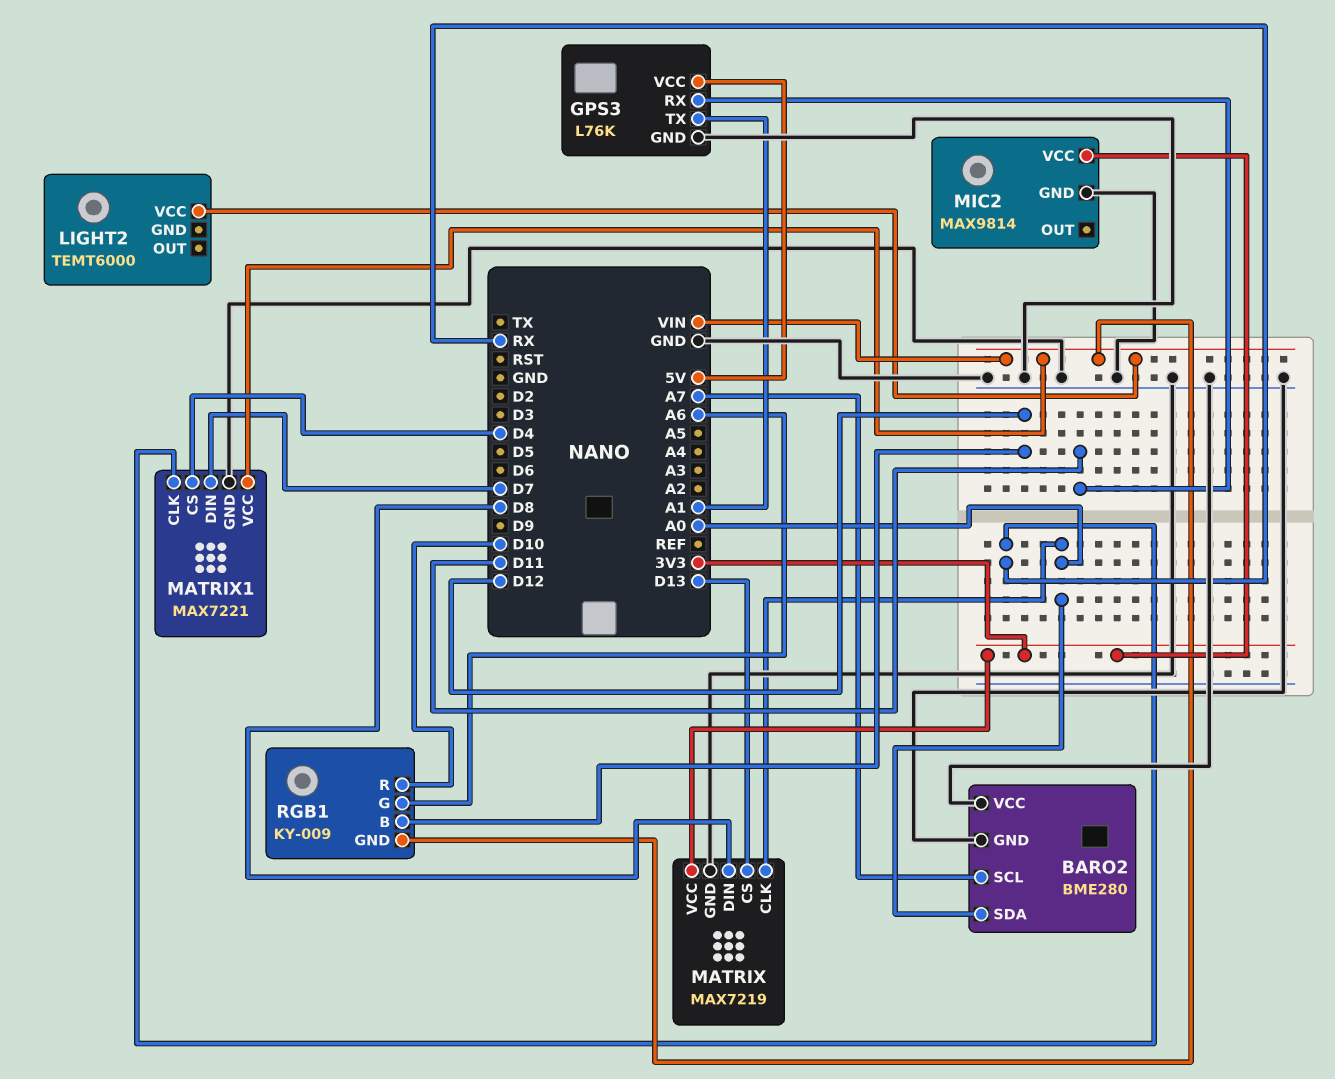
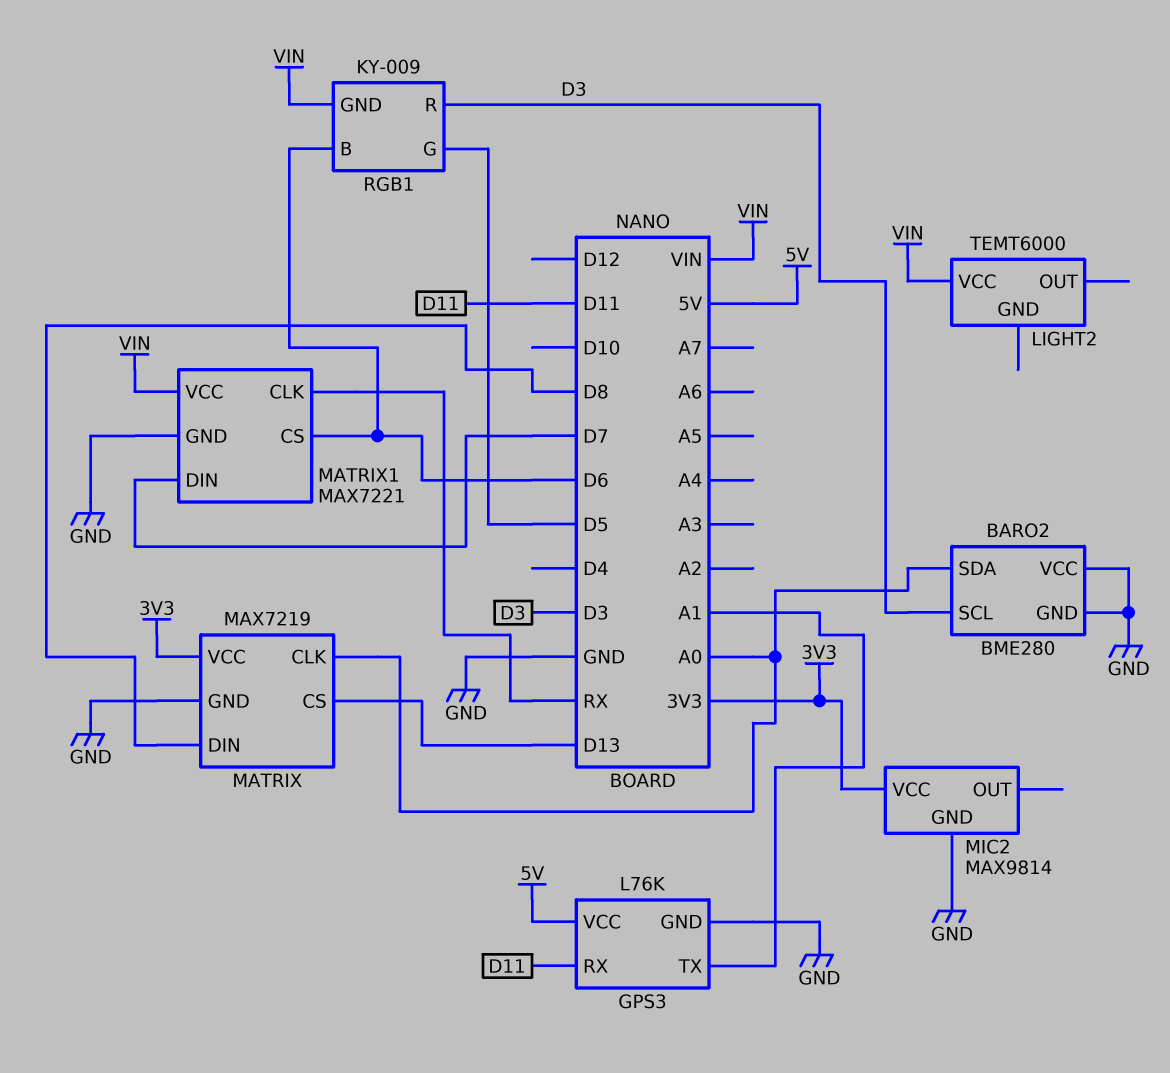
BARO2 pin SCL: A7 -> D3
MATRIX1 pin CS: D4 -> D6
RGB1 pin B: D12 -> D6
RGB1 pin G: A6 -> D5
RGB1 pin R: D10 -> D3

